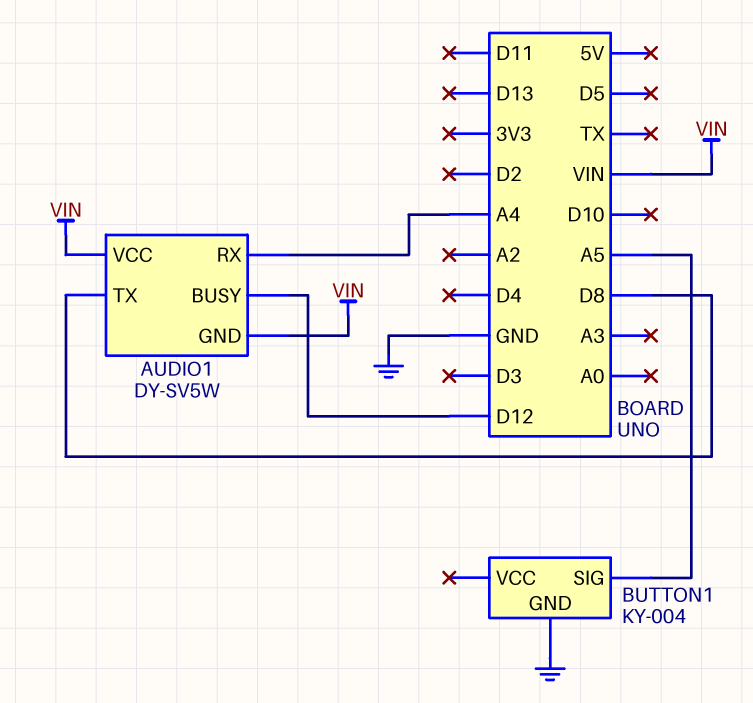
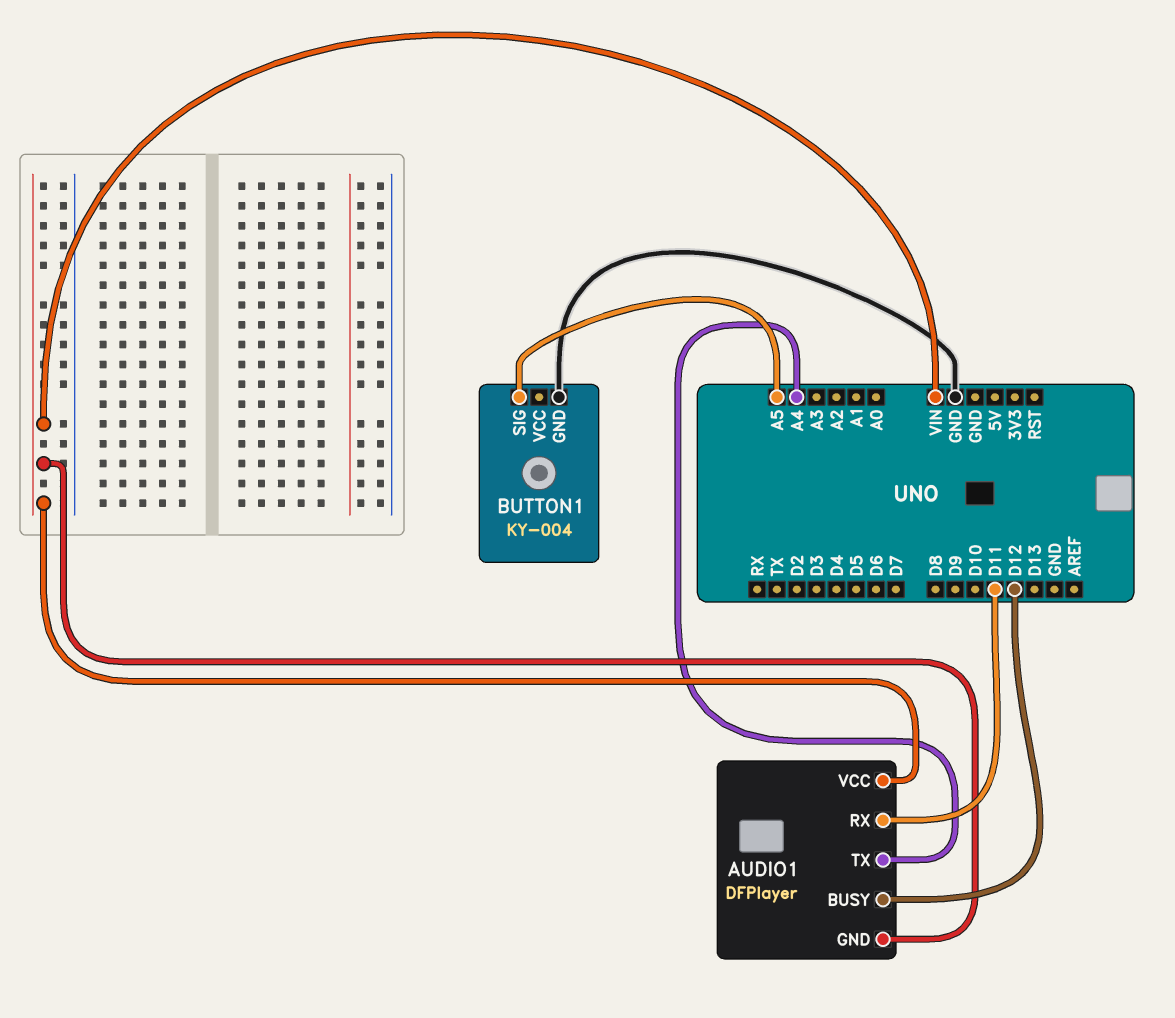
AUDIO1: DY-SV5W -> DFPlayer
AUDIO1 pin RX: A4 -> D11
AUDIO1 pin TX: D8 -> A4

